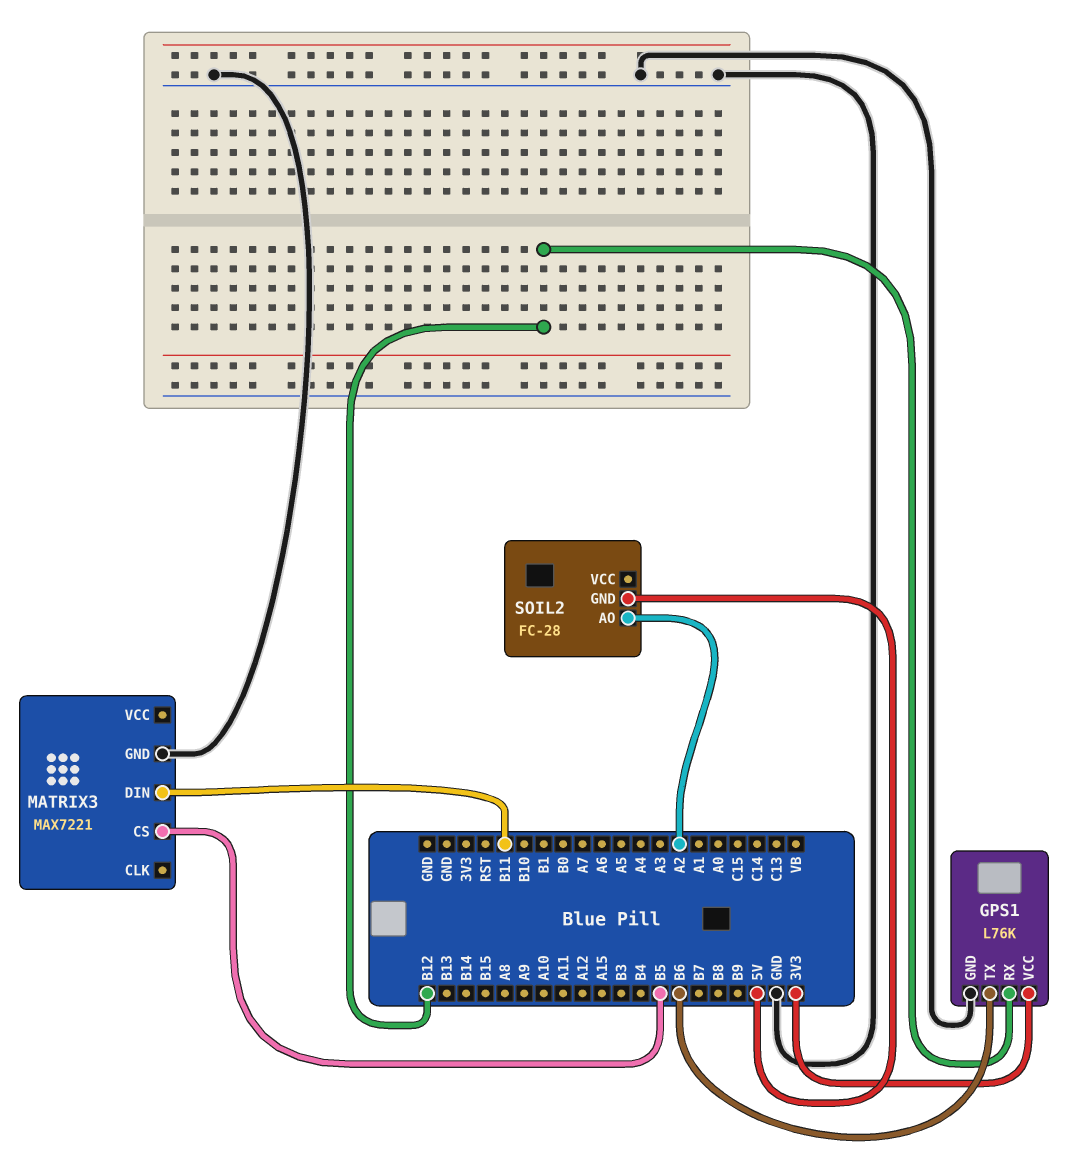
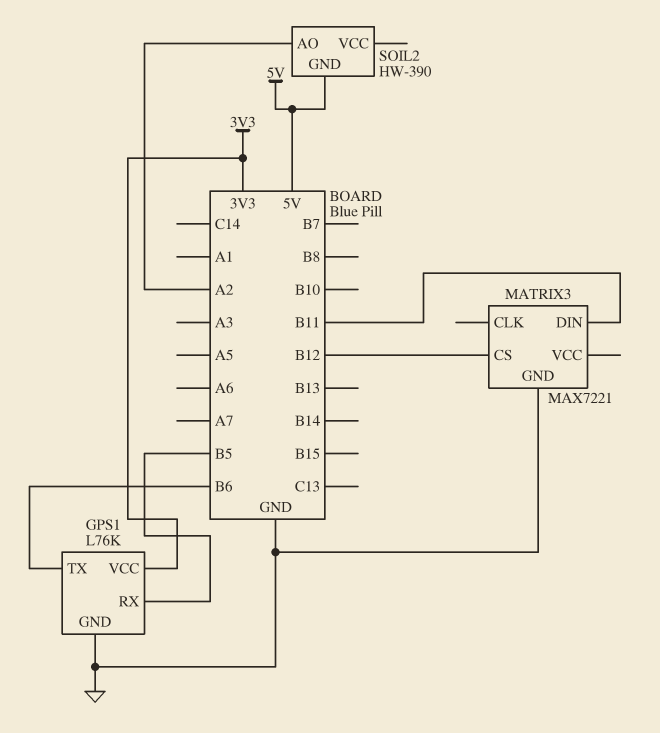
GPS1 pin RX: B12 -> B5
MATRIX3 pin CS: B5 -> B12
SOIL2: FC-28 -> HW-390

